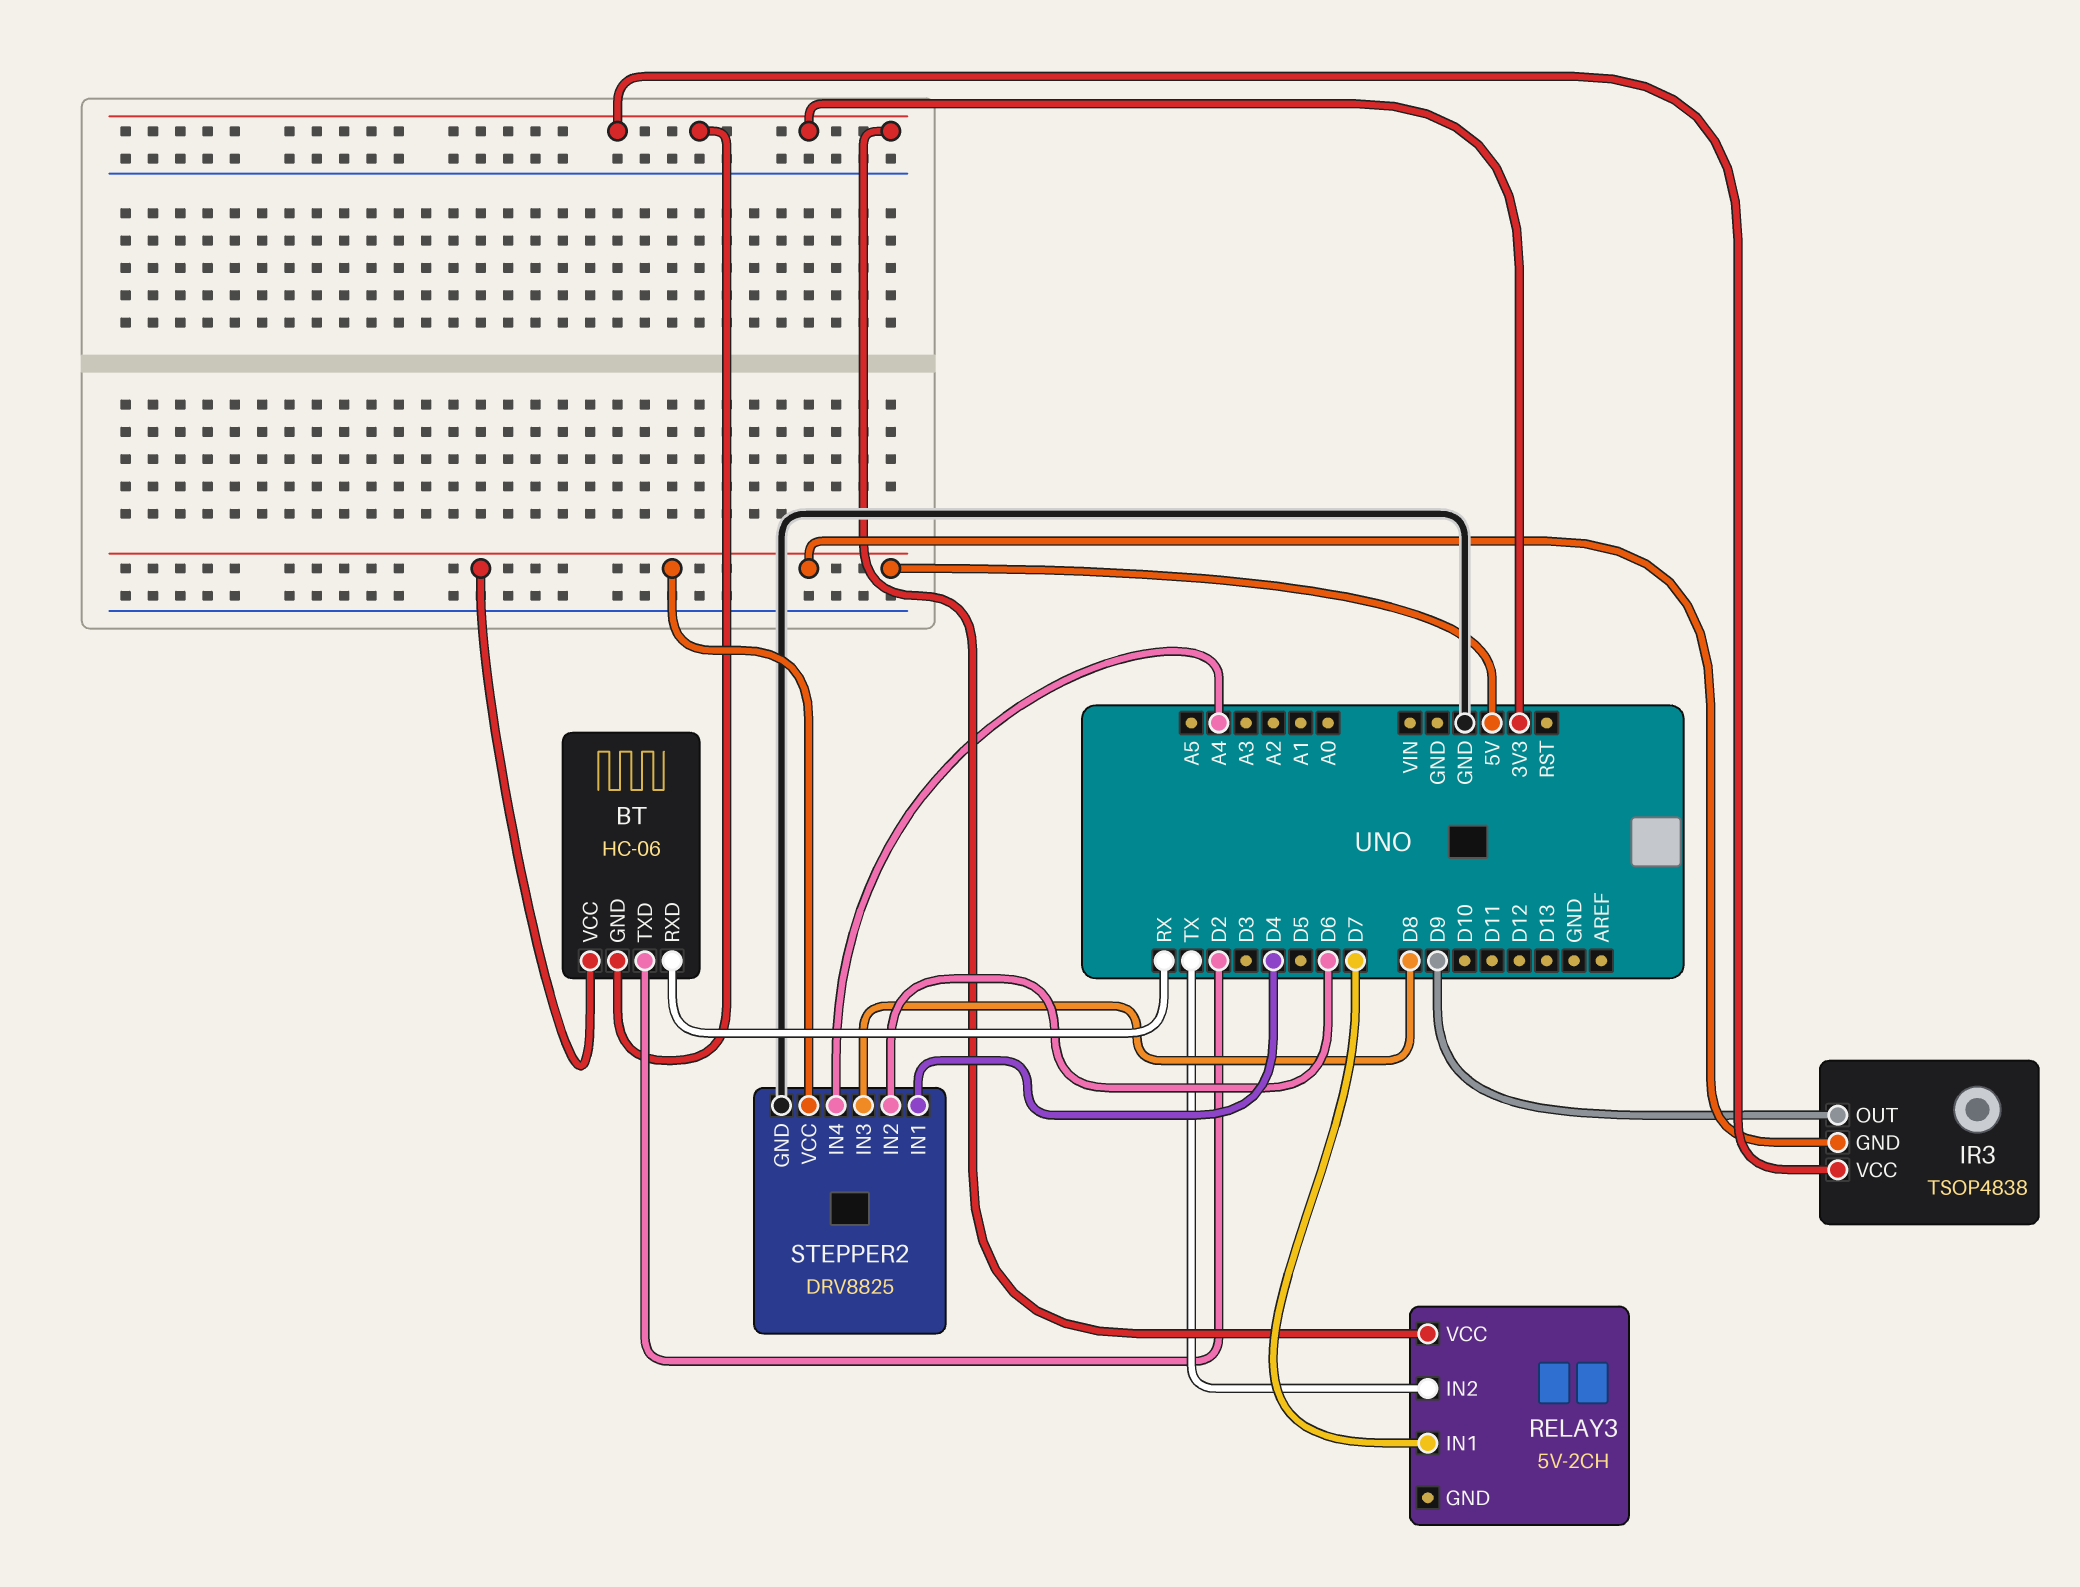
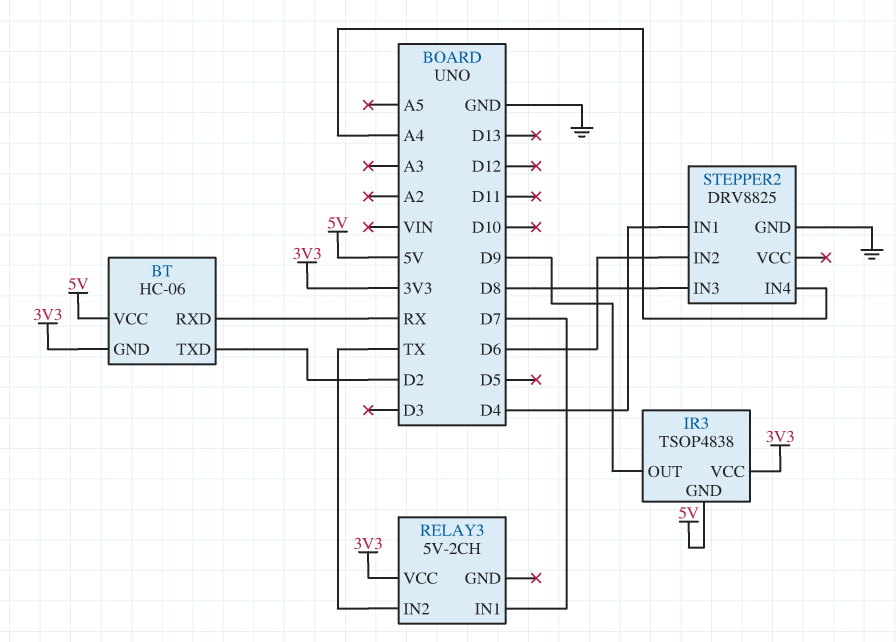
STEPPER2 pin VCC: 5V -> none

